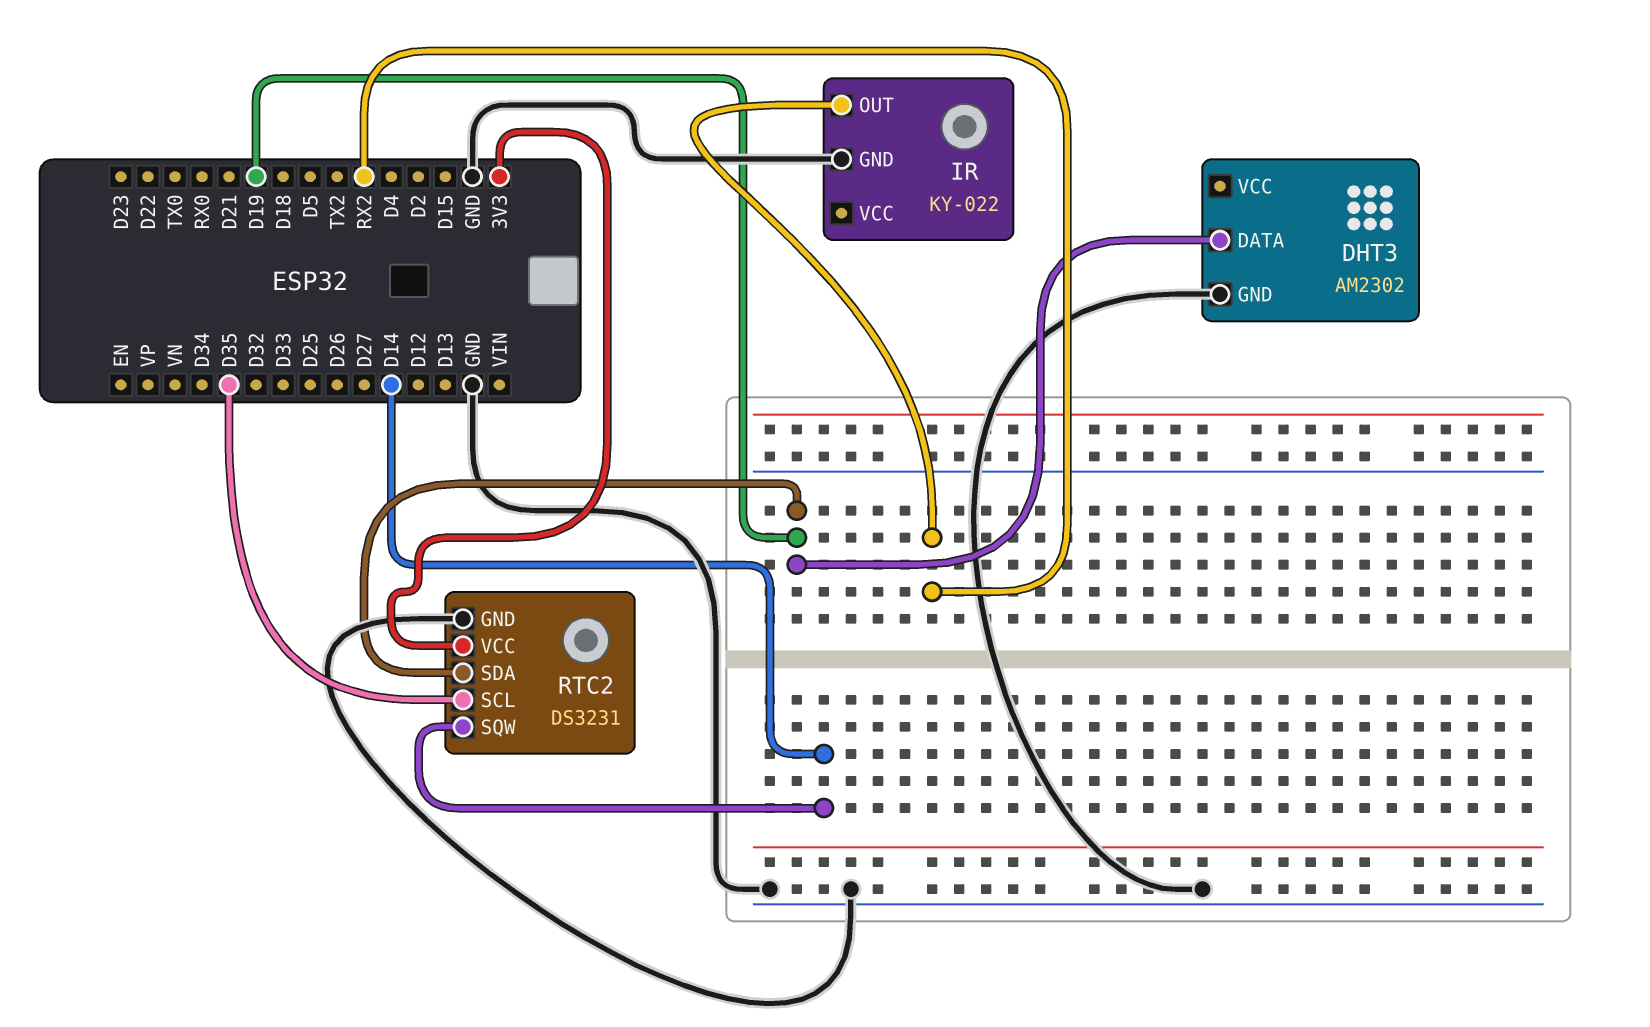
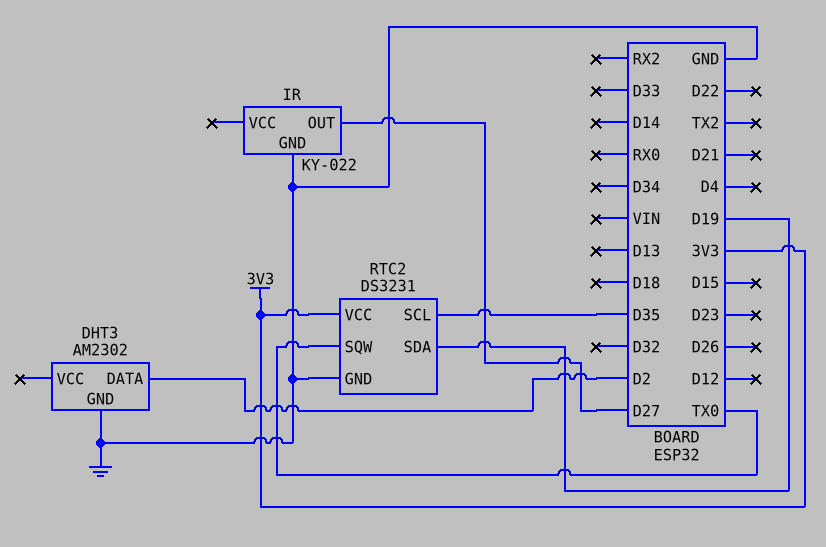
DHT3 pin DATA: D19 -> D2
IR pin OUT: RX2 -> D27
RTC2 pin SQW: D14 -> TX0

